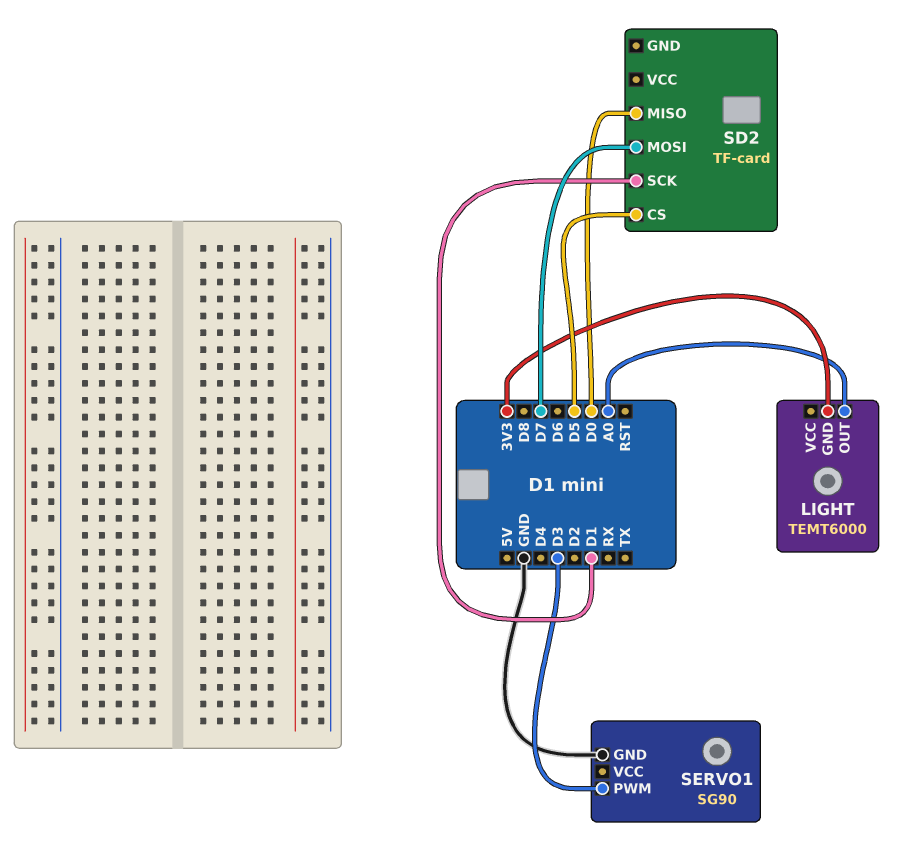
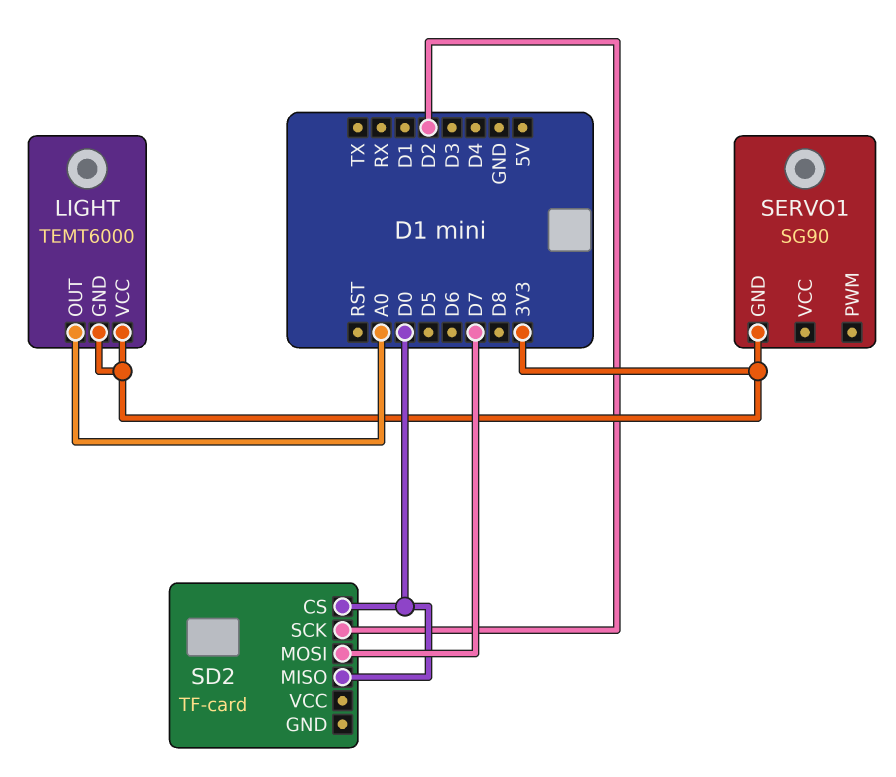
LIGHT pin VCC: none -> 3V3
SD2 pin CS: D5 -> D0
SD2 pin SCK: D1 -> D2
SERVO1 pin GND: GND -> 3V3
SERVO1 pin PWM: D3 -> none

